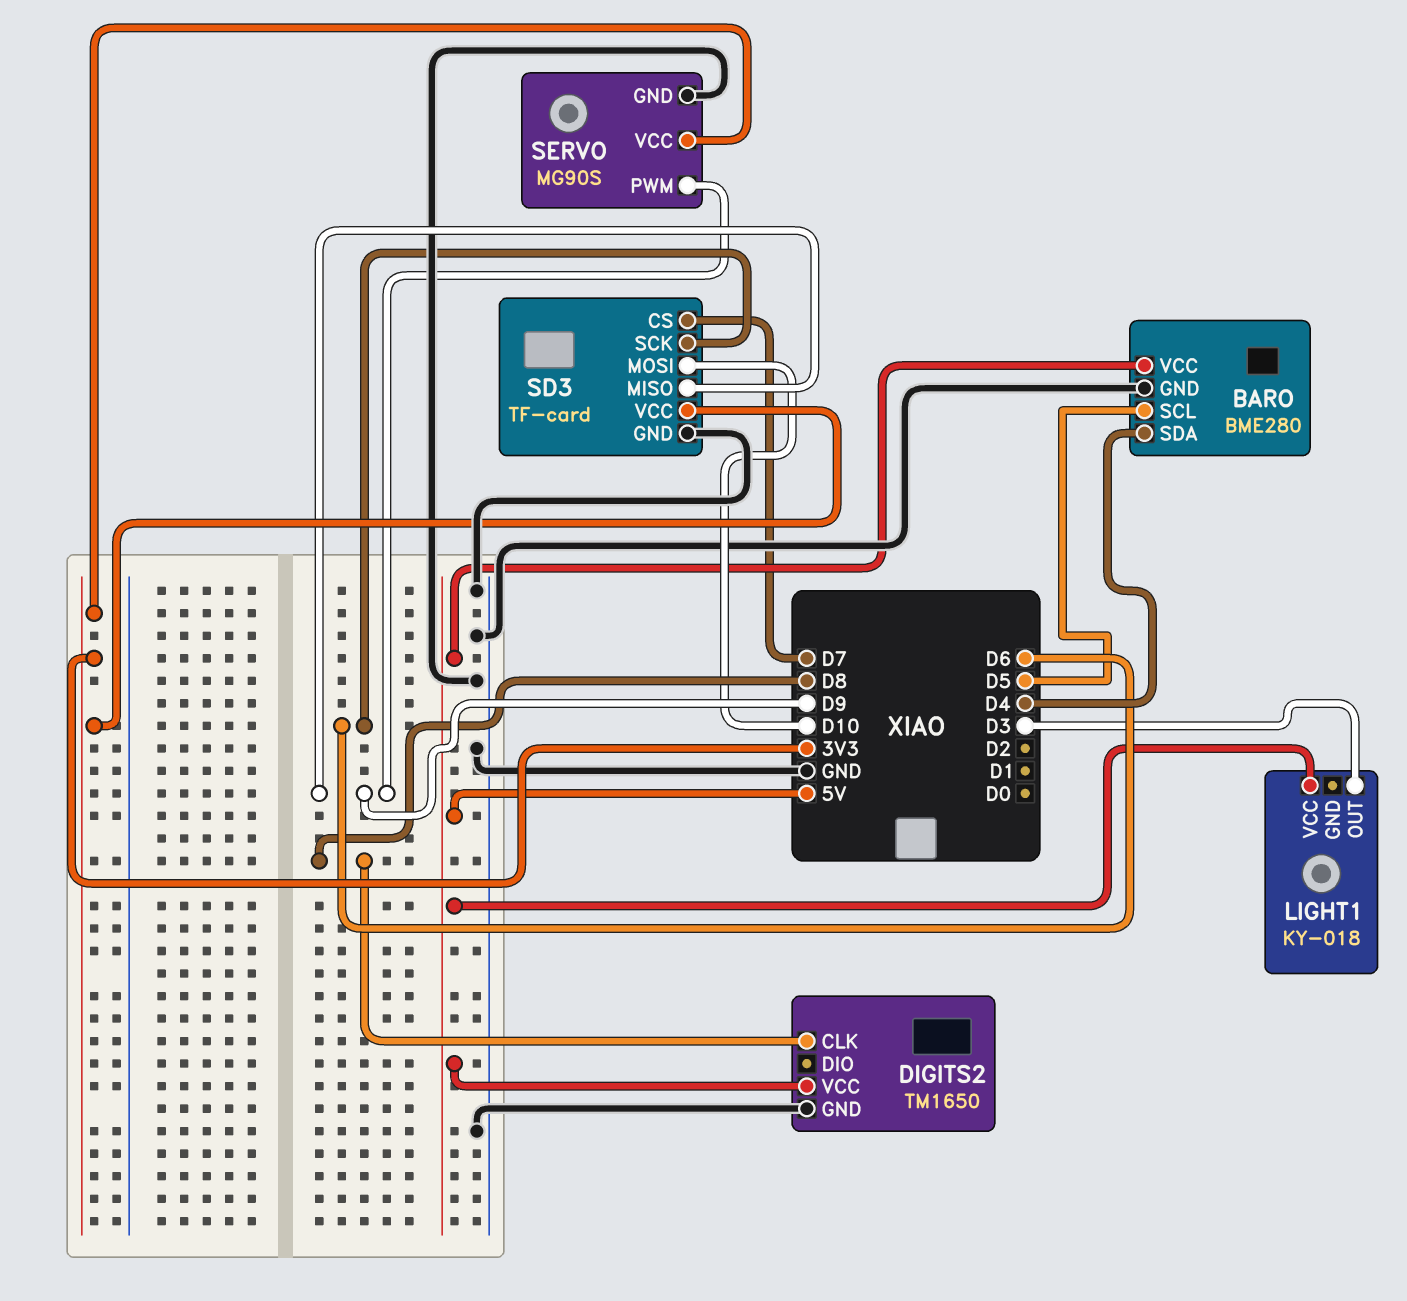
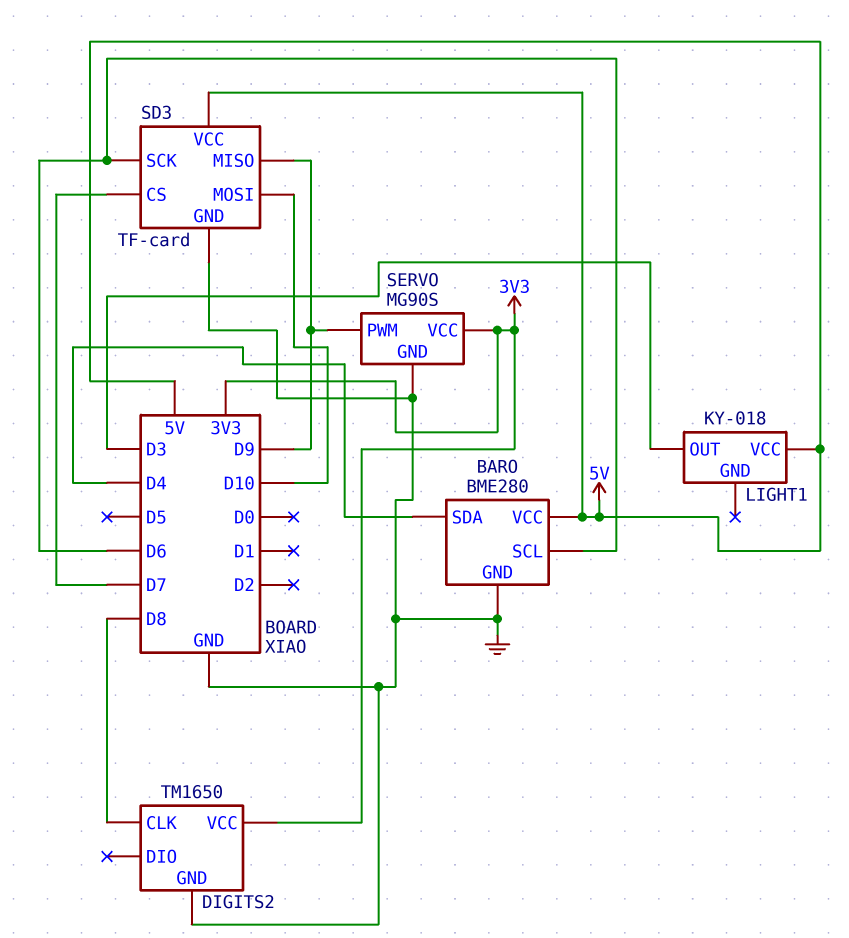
BARO pin SCL: D5 -> D6
DIGITS2 pin VCC: 5V -> 3V3
SD3 pin VCC: 3V3 -> 5V

